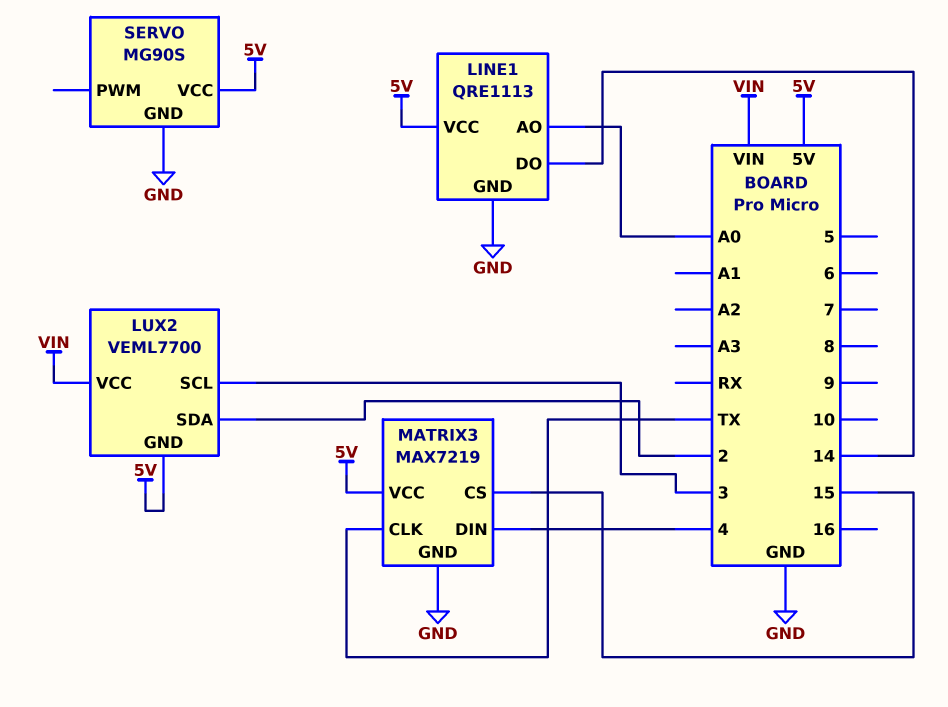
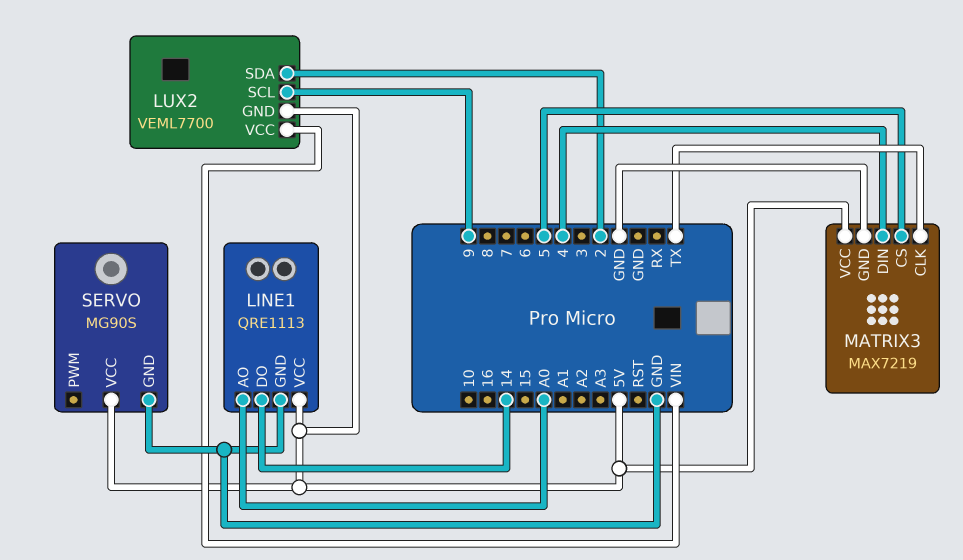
LUX2 pin SCL: 3 -> 9
MATRIX3 pin CS: 15 -> 5

